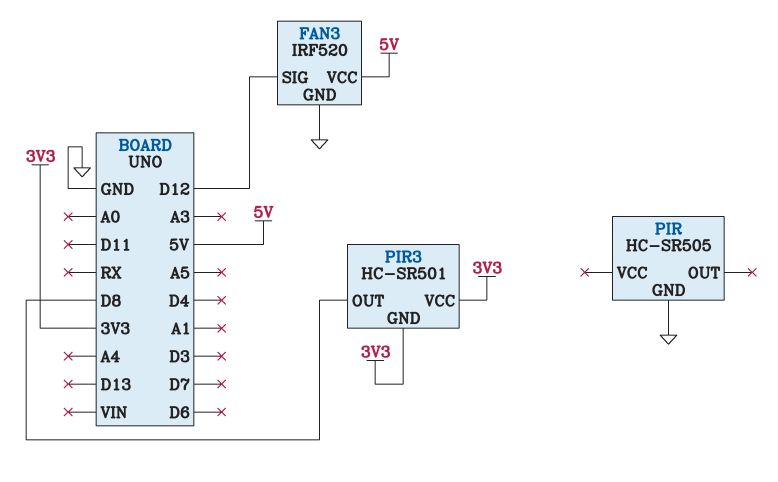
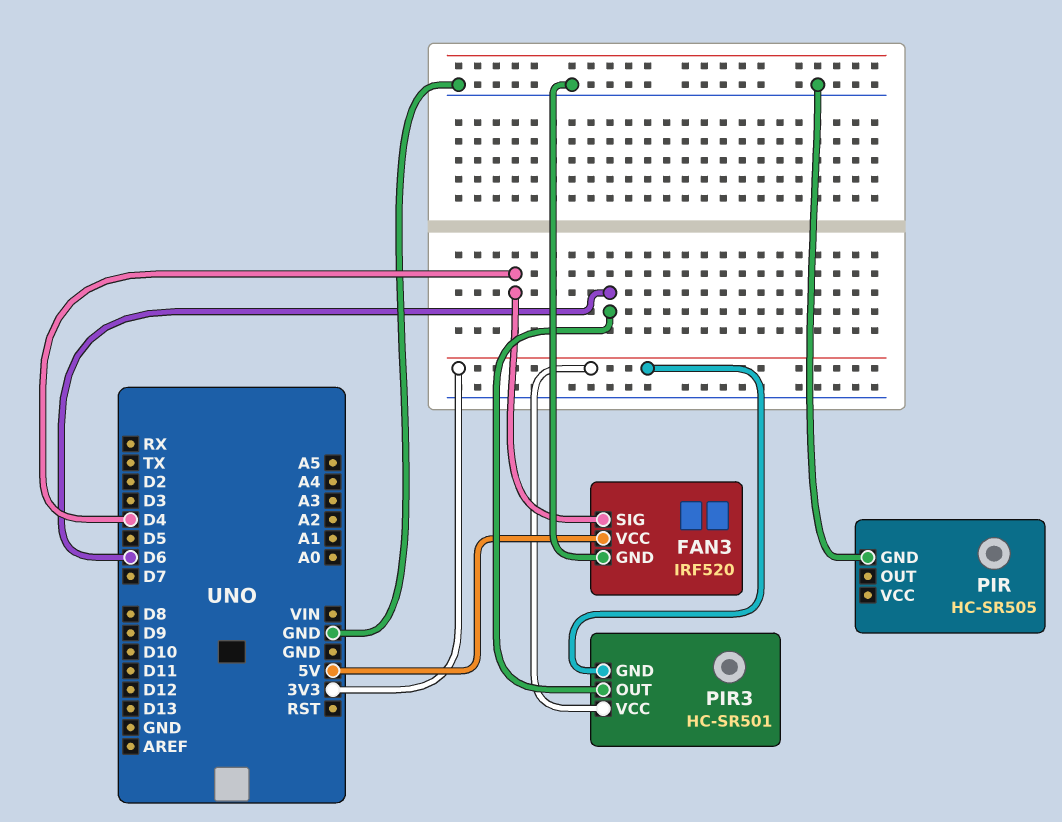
FAN3 pin SIG: D12 -> D4
PIR3 pin OUT: D8 -> D6

